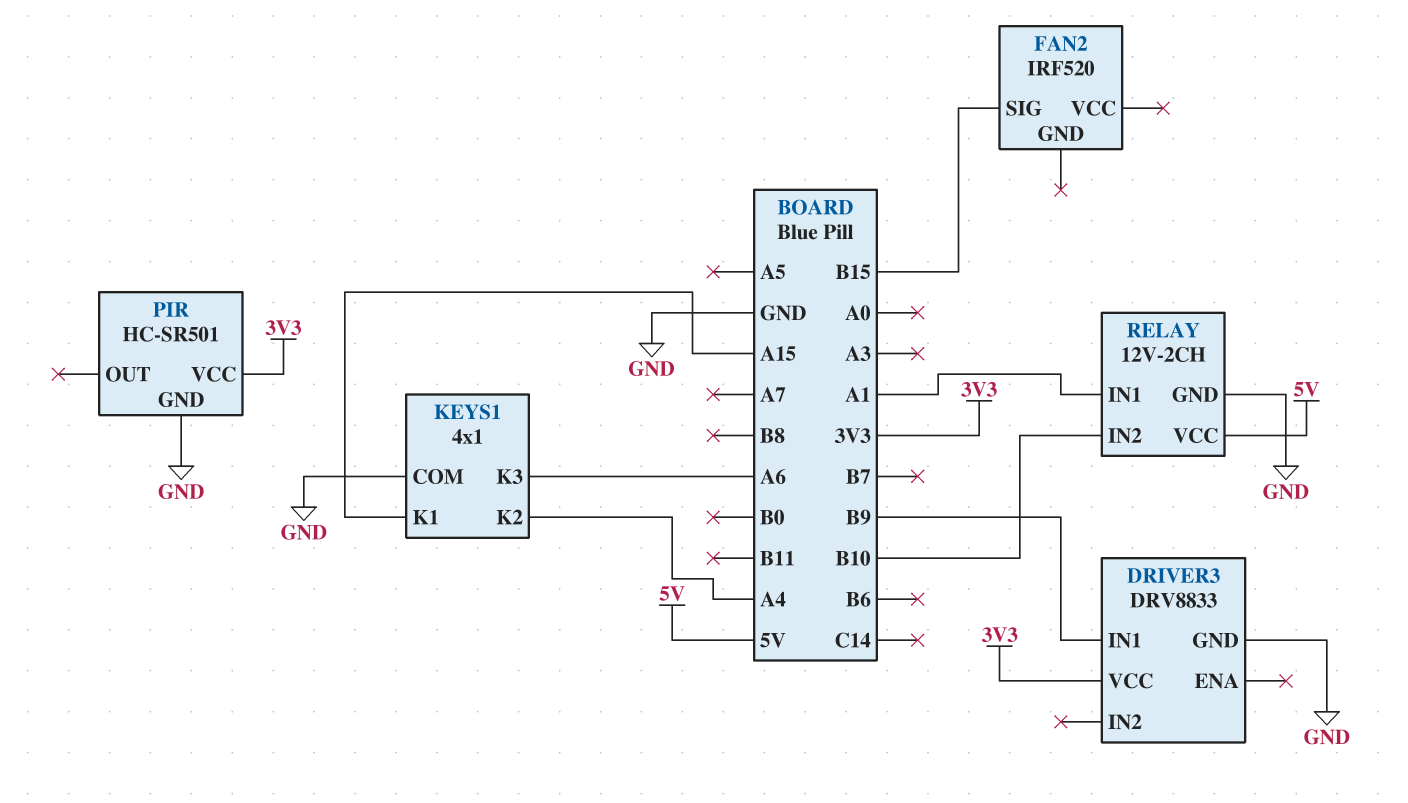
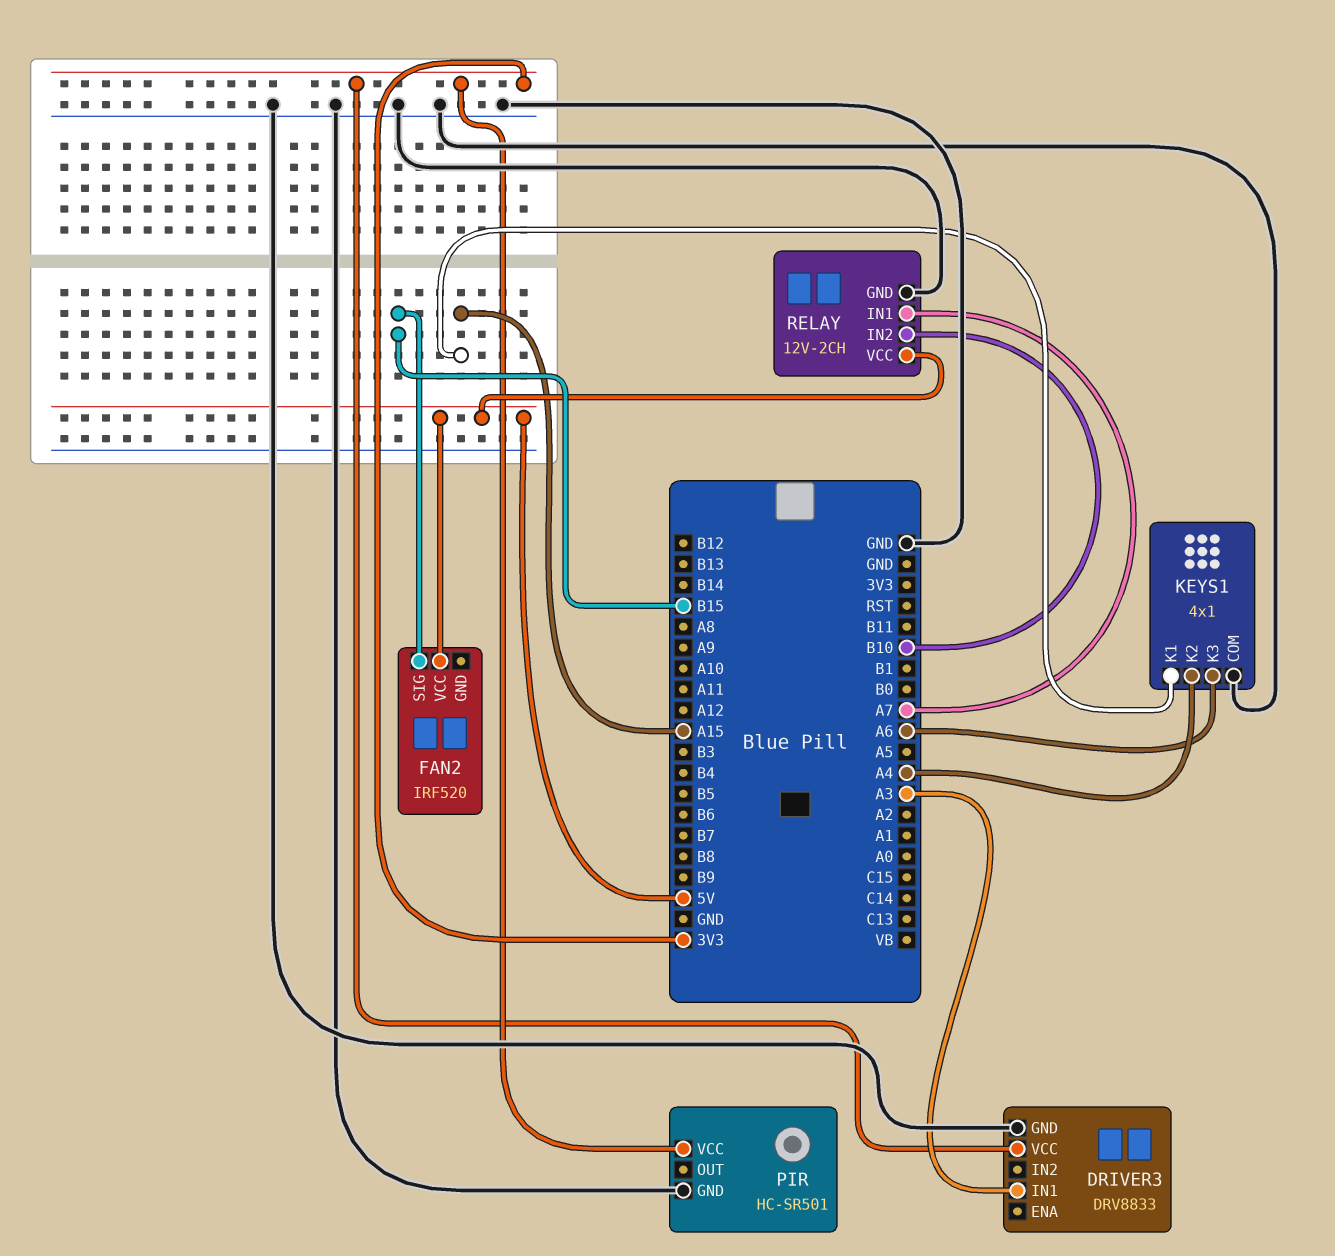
DRIVER3 pin IN1: B9 -> A3
FAN2 pin VCC: none -> 5V
RELAY pin IN1: A1 -> A7

